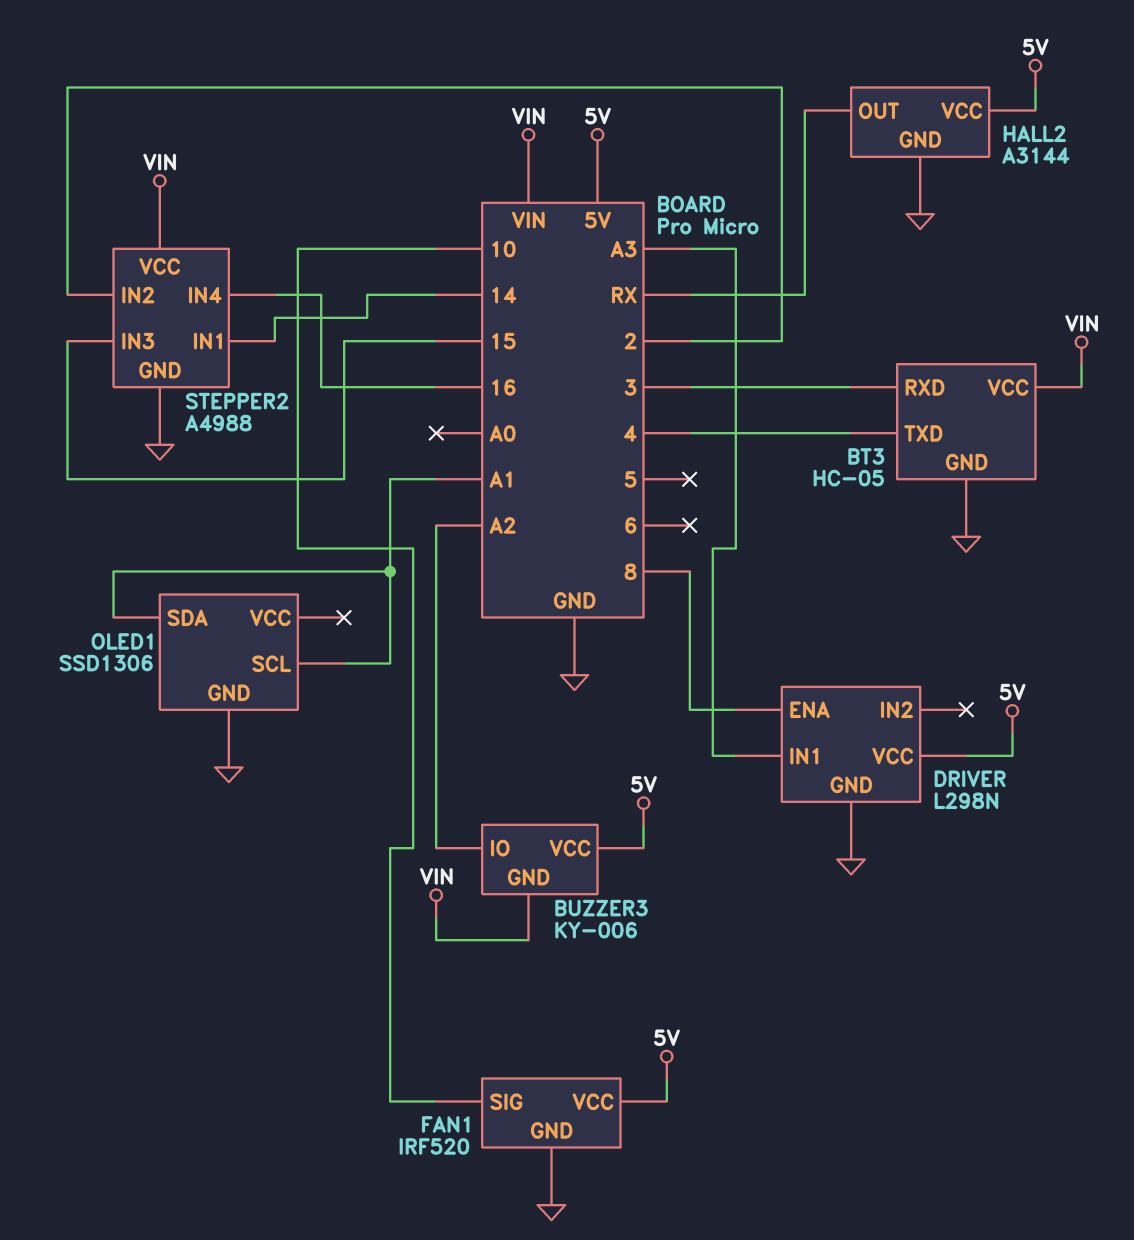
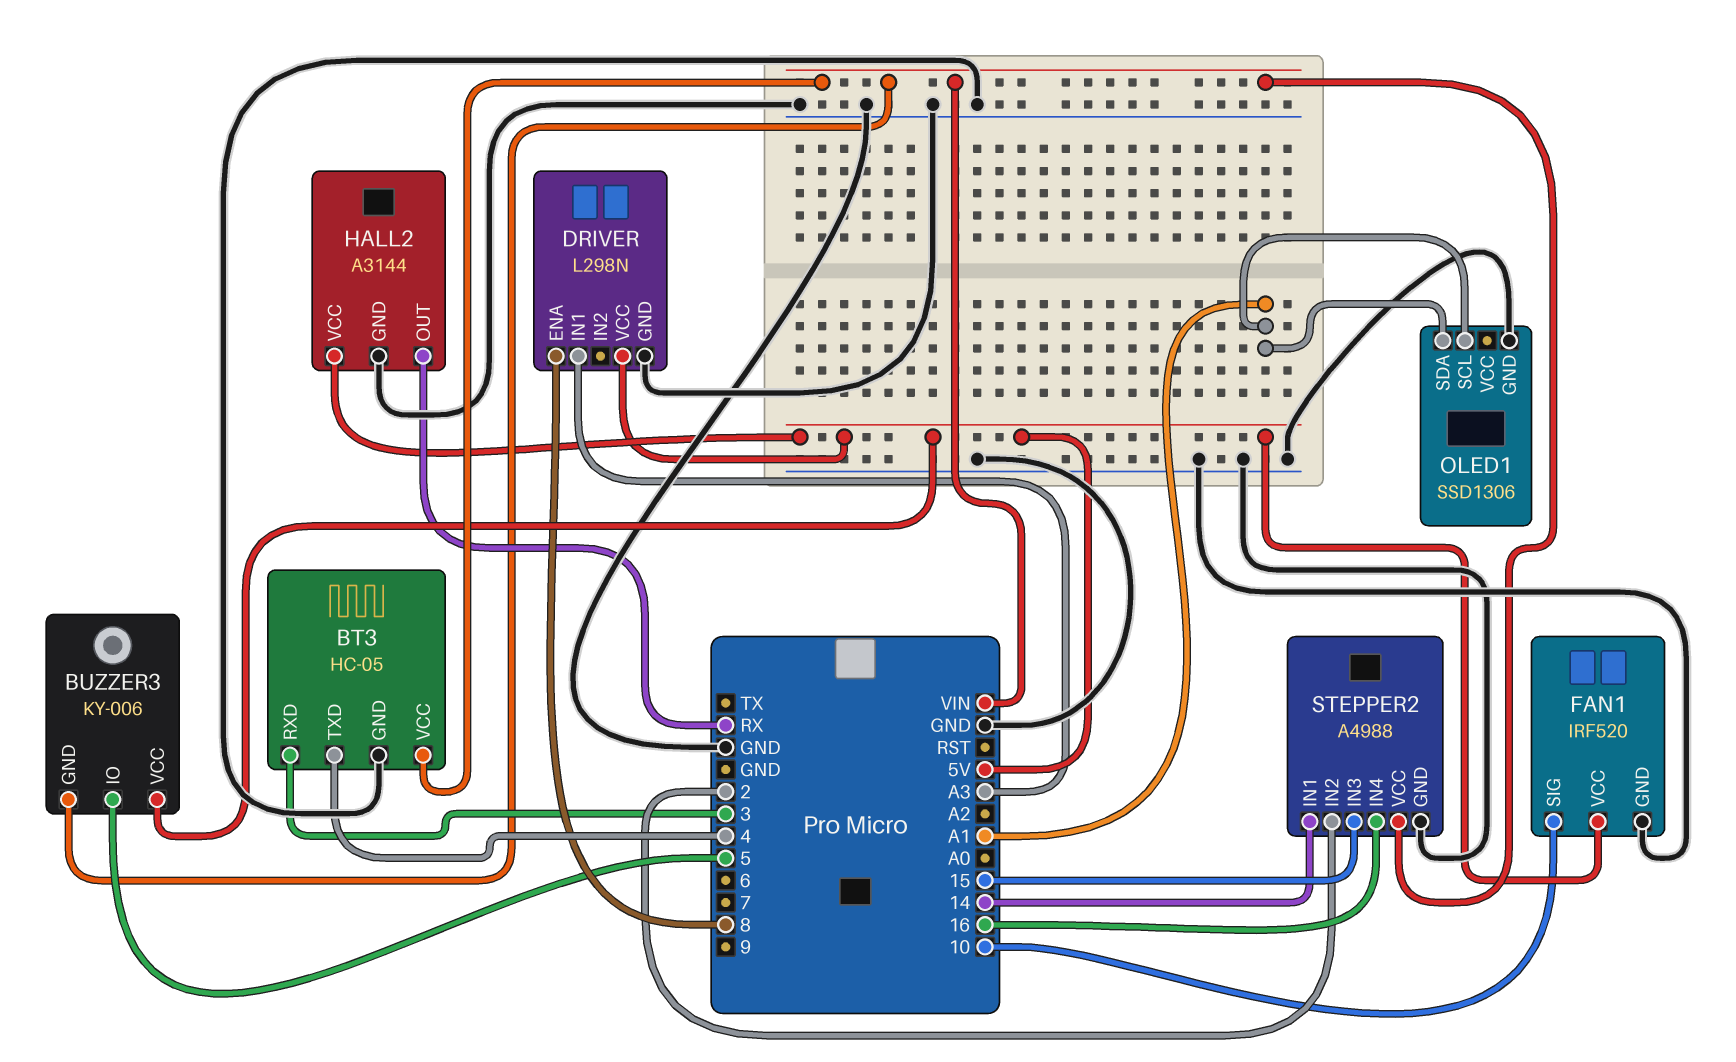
BUZZER3 pin IO: A2 -> 5

